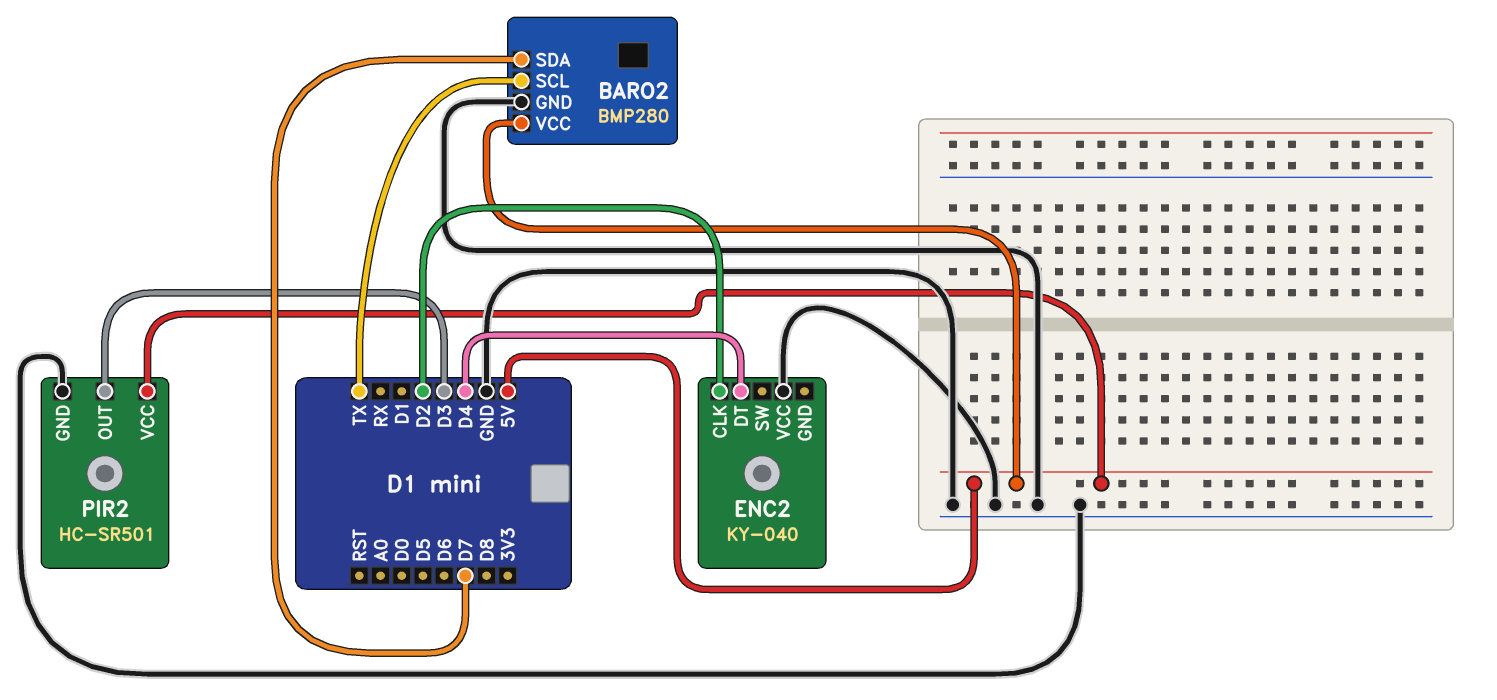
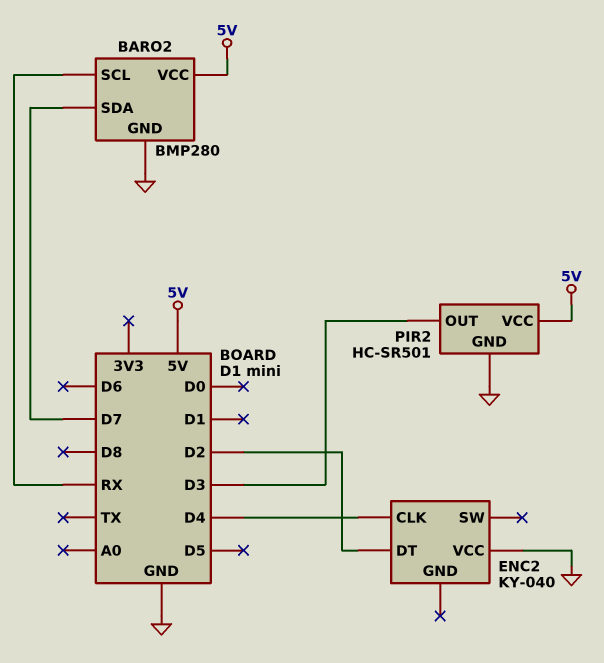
BARO2 pin SCL: TX -> RX
ENC2 pin CLK: D2 -> D4
ENC2 pin DT: D4 -> D2

